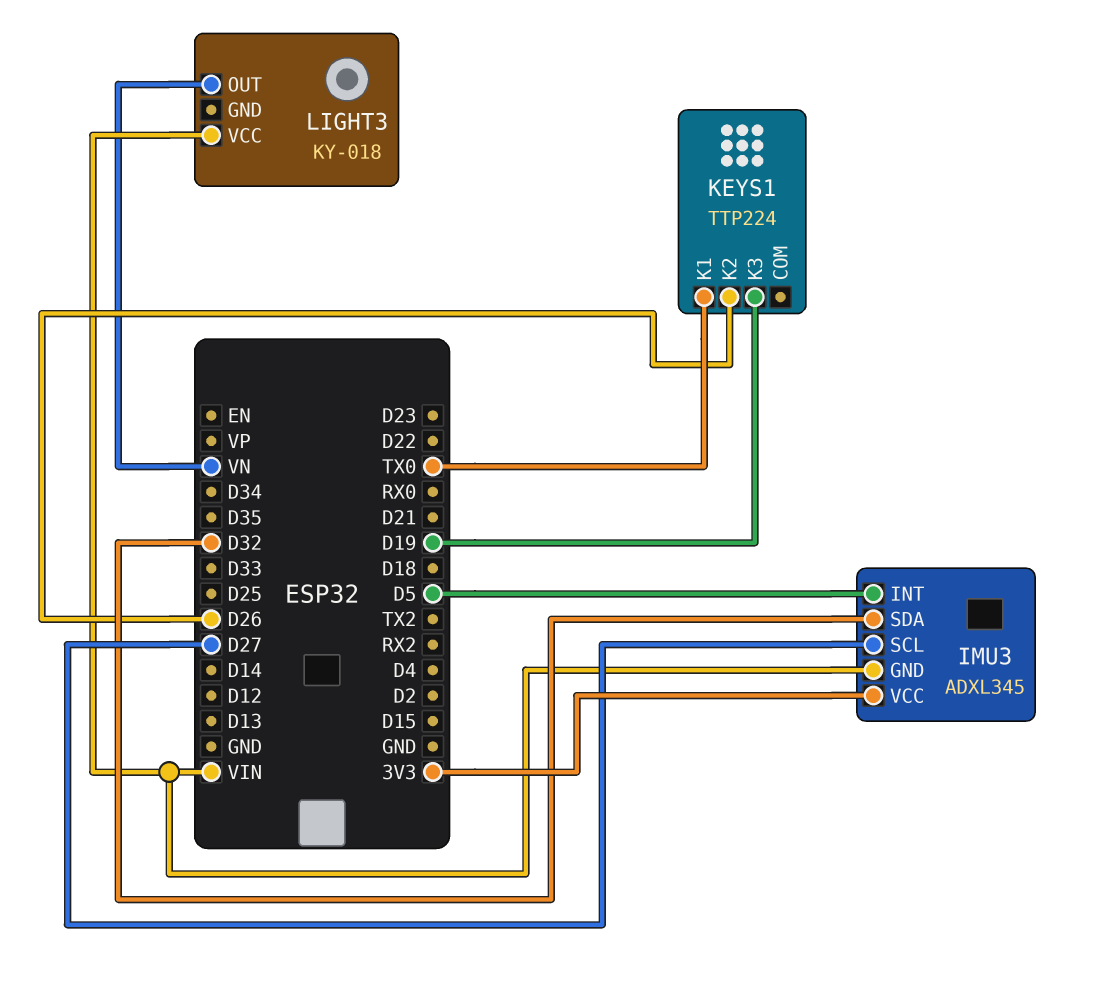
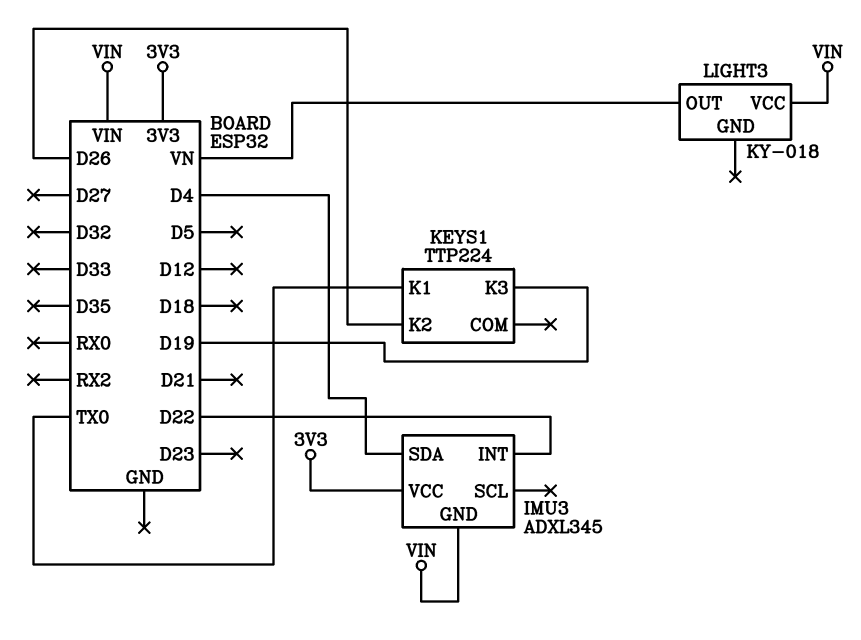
IMU3 pin INT: D5 -> D22
IMU3 pin SCL: D27 -> none
IMU3 pin SDA: D32 -> D4

